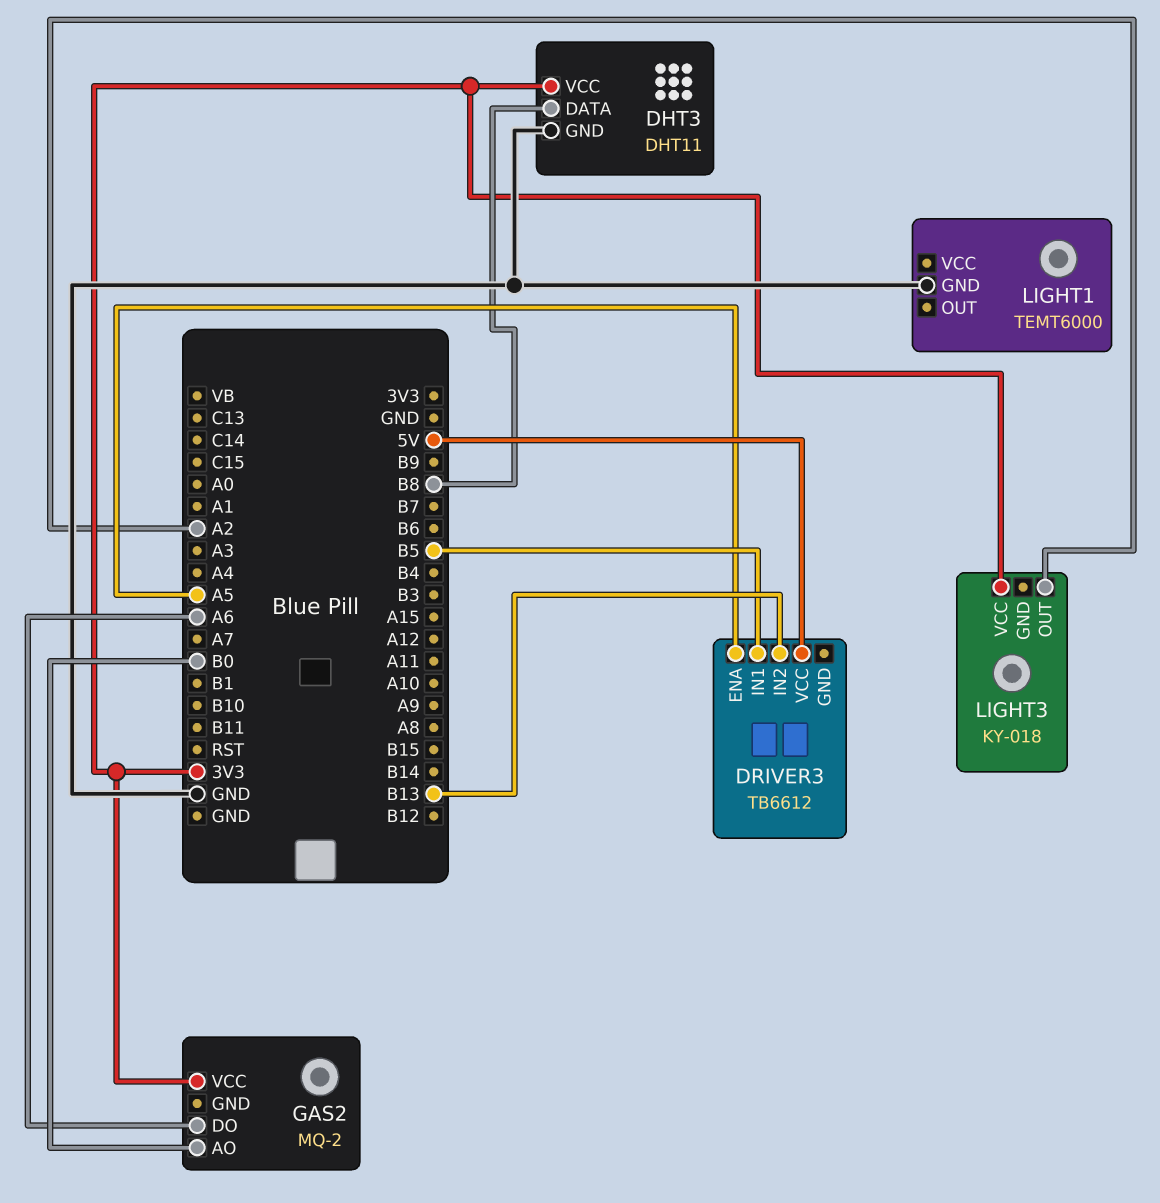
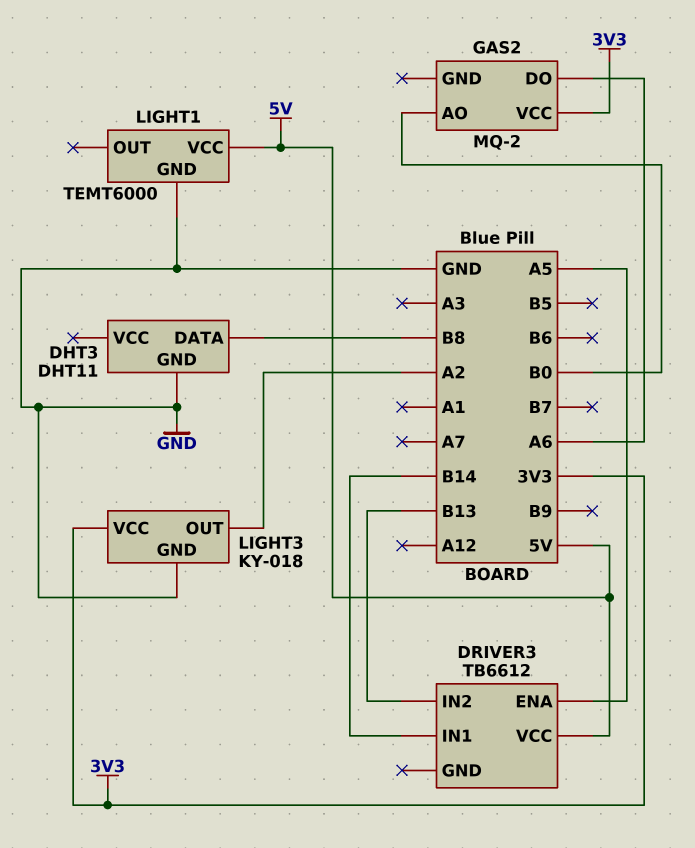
DHT3 pin VCC: 3V3 -> none
DRIVER3 pin IN1: B5 -> B14
LIGHT1 pin VCC: none -> 5V
LIGHT3 pin GND: none -> GND

